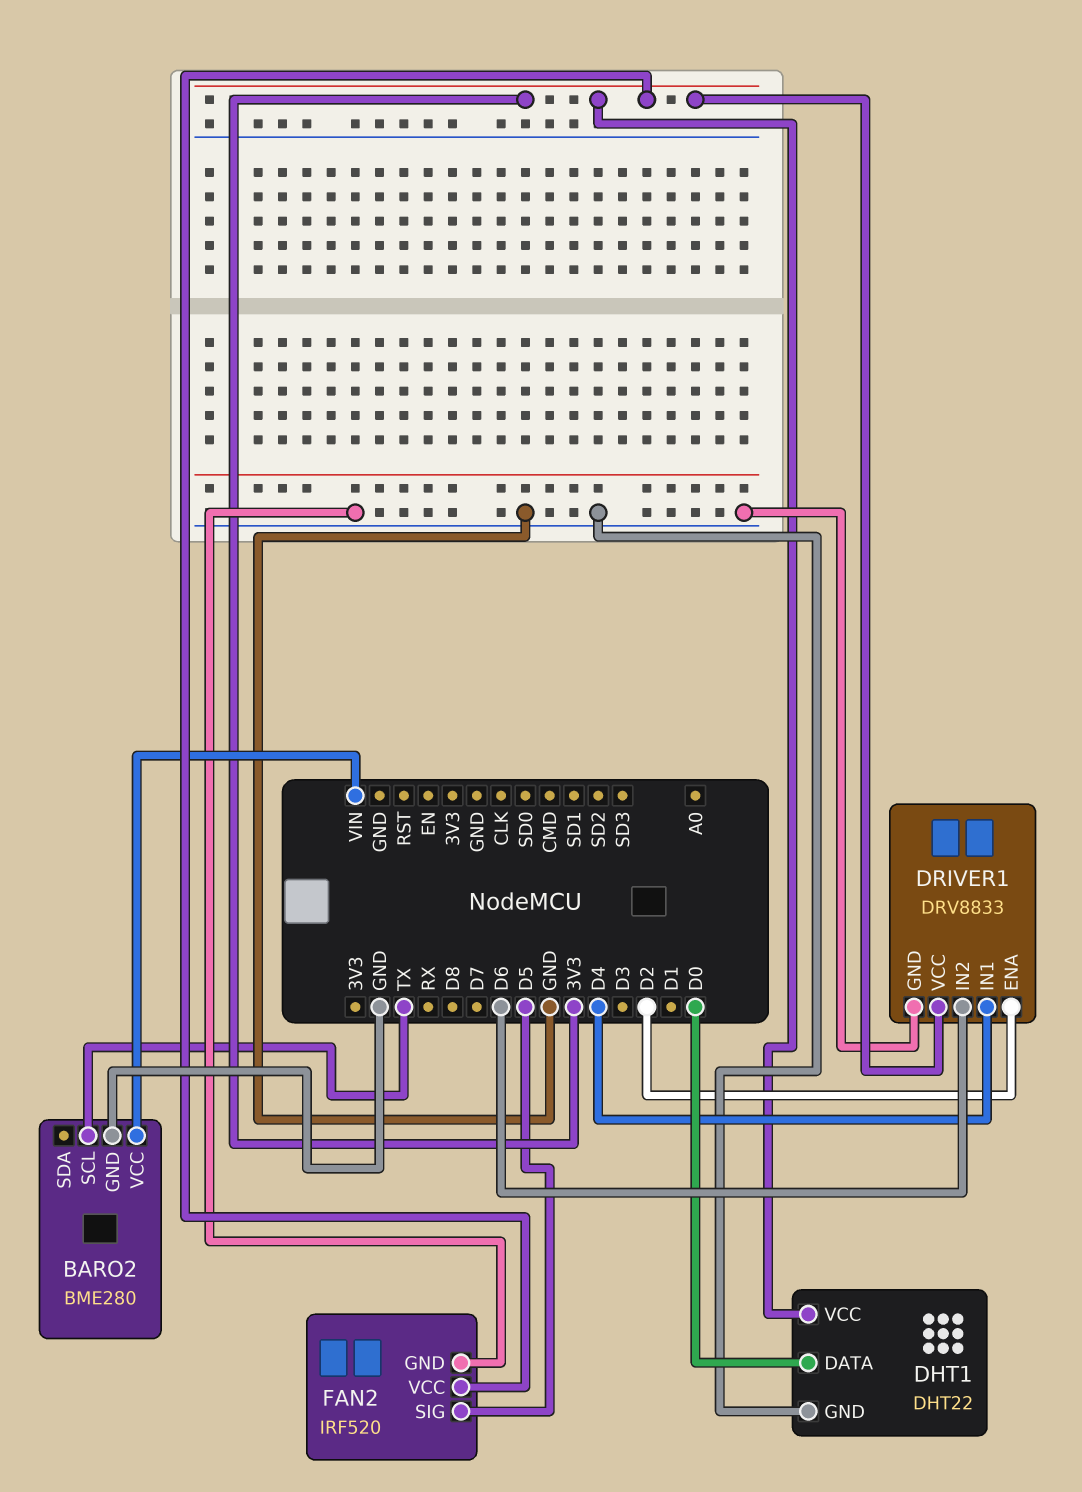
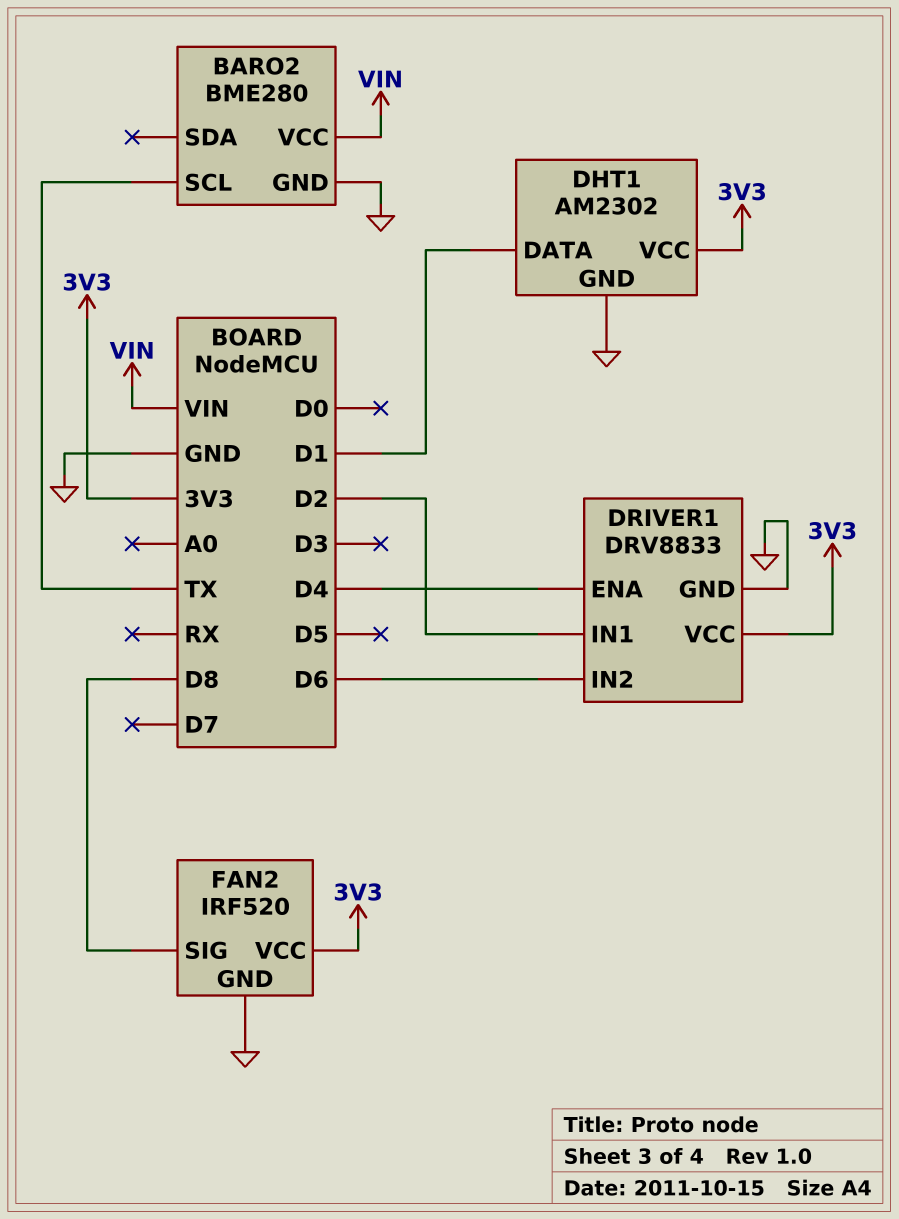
DHT1: DHT22 -> AM2302
DHT1 pin DATA: D0 -> D1
DRIVER1 pin ENA: D2 -> D4
DRIVER1 pin IN1: D4 -> D2
FAN2 pin SIG: D5 -> D8

